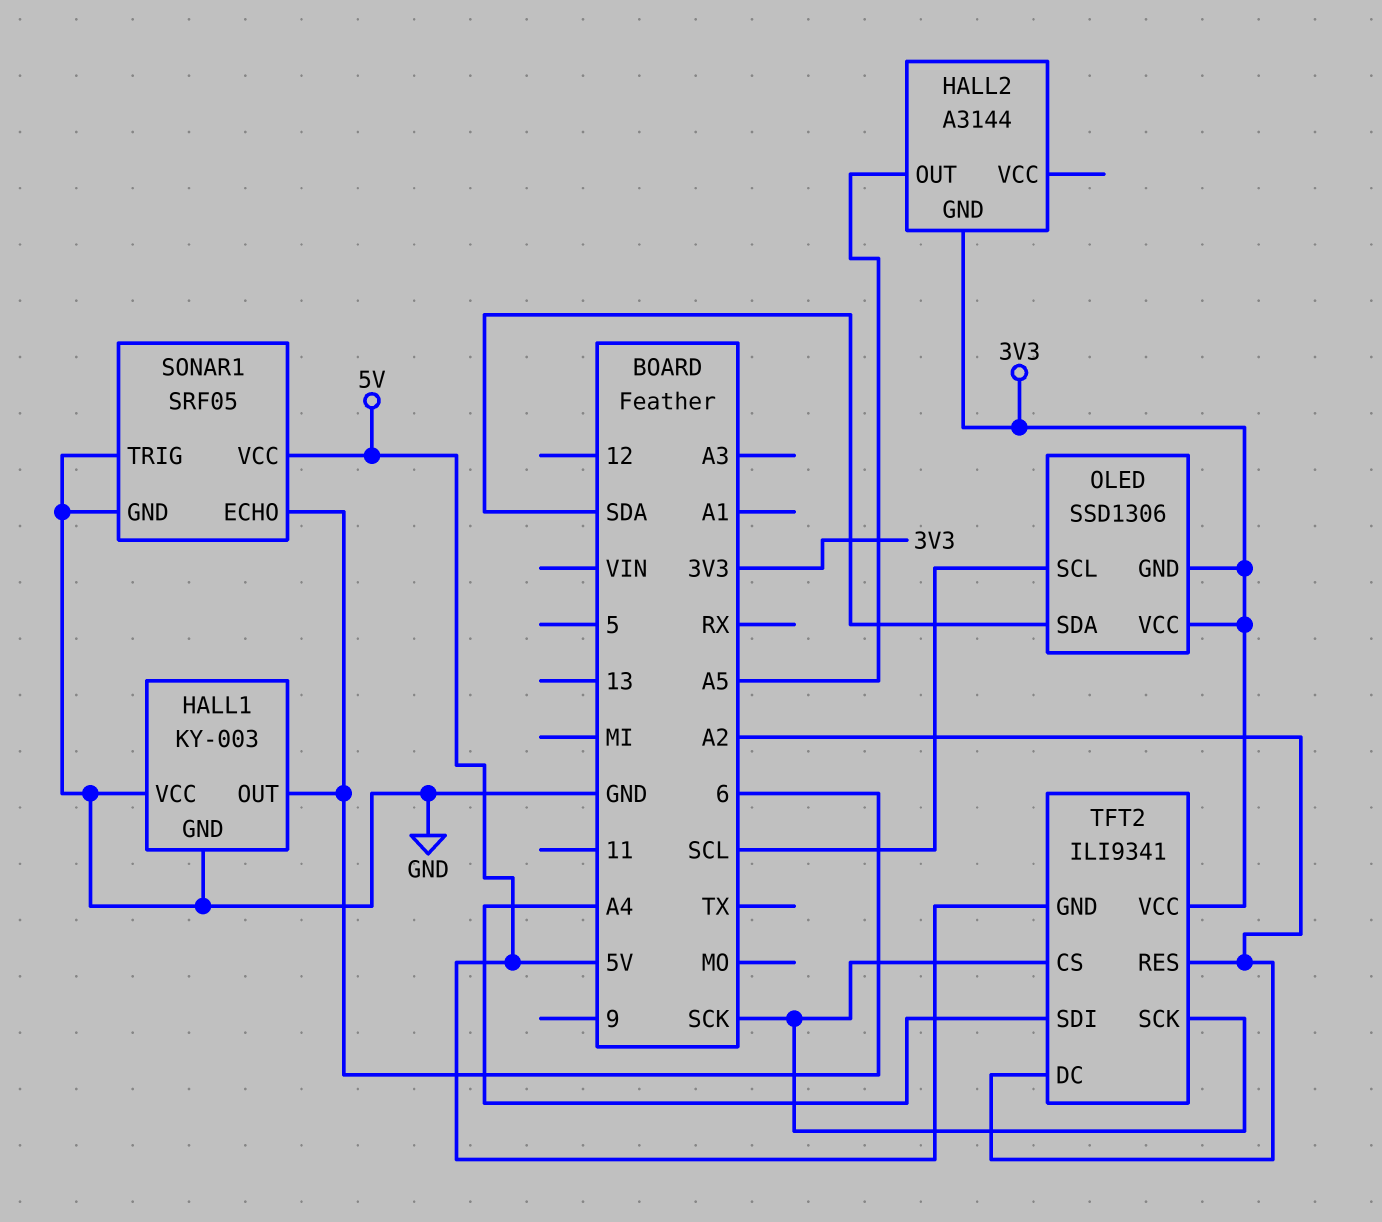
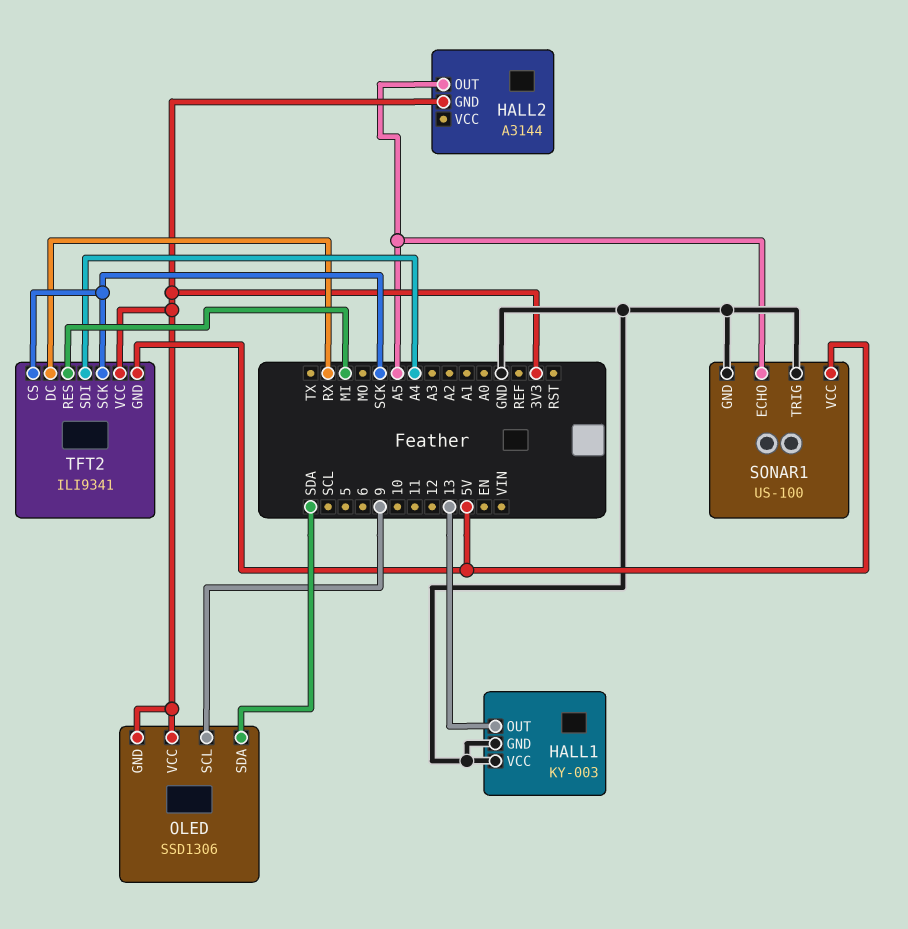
HALL1 pin OUT: 6 -> 13
OLED pin SCL: SCL -> 9
SONAR1: SRF05 -> US-100
SONAR1 pin ECHO: 6 -> A5
TFT2 pin DC: A2 -> RX
TFT2 pin RES: A2 -> MI

